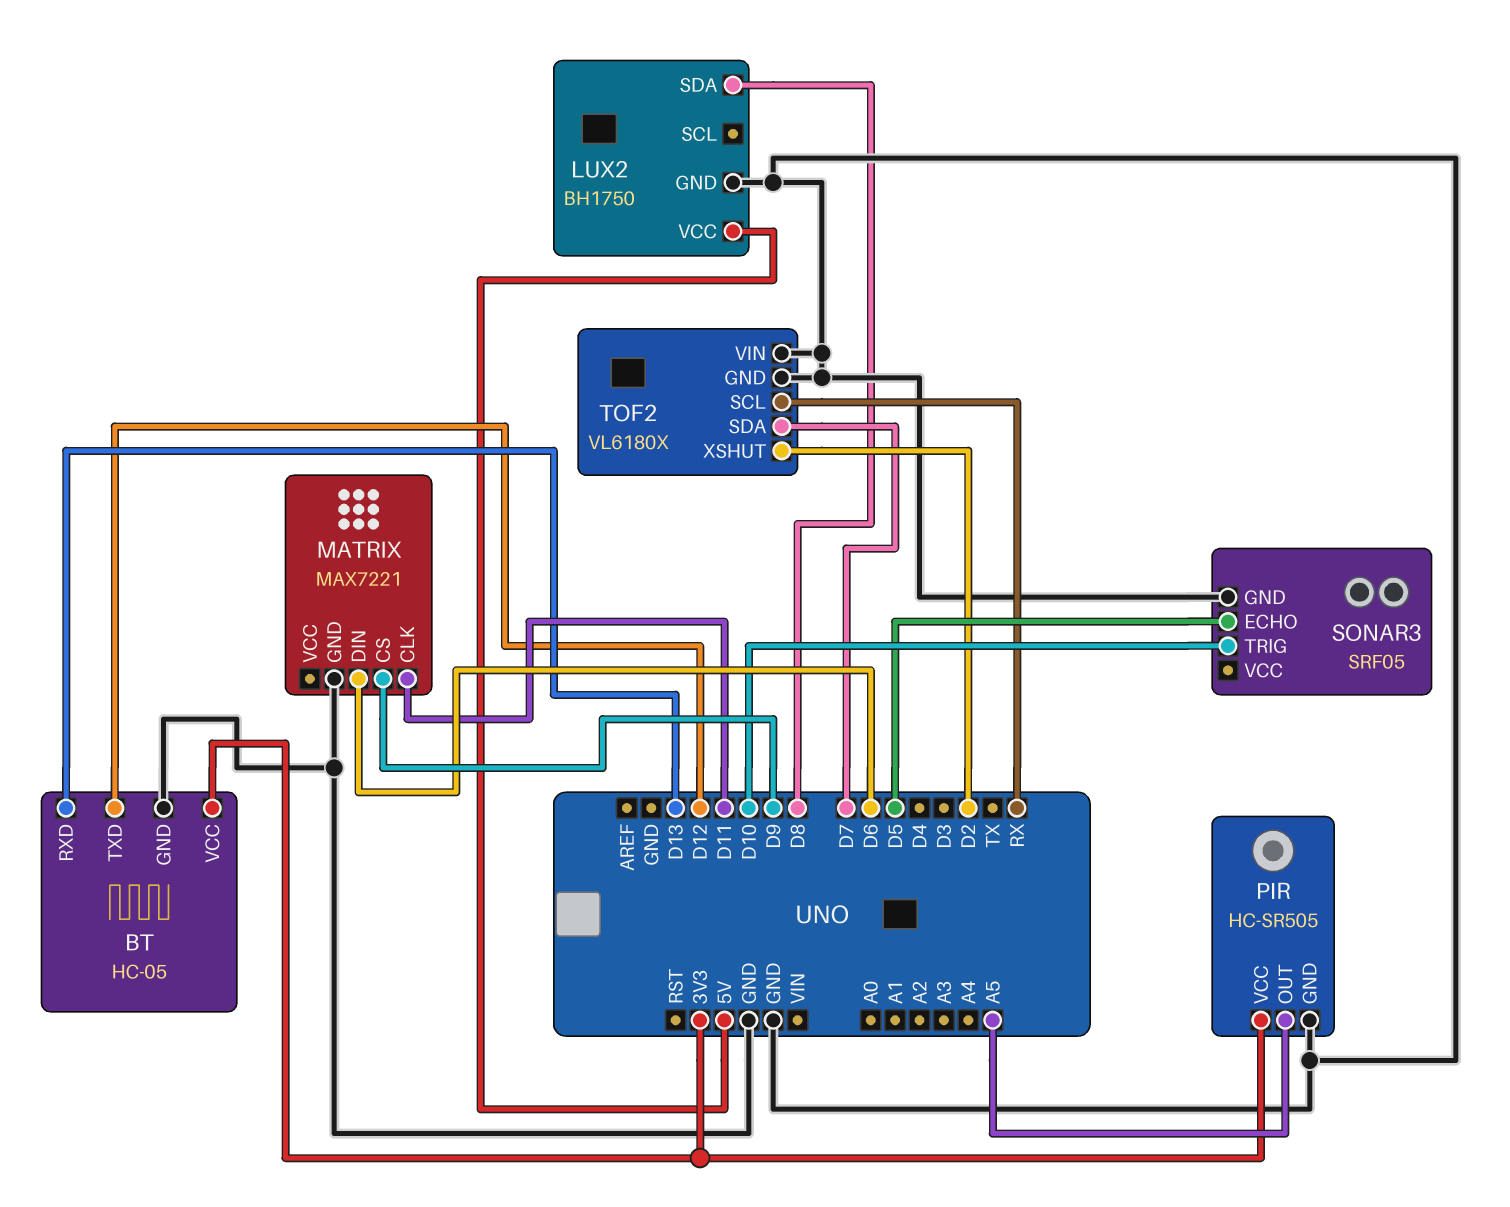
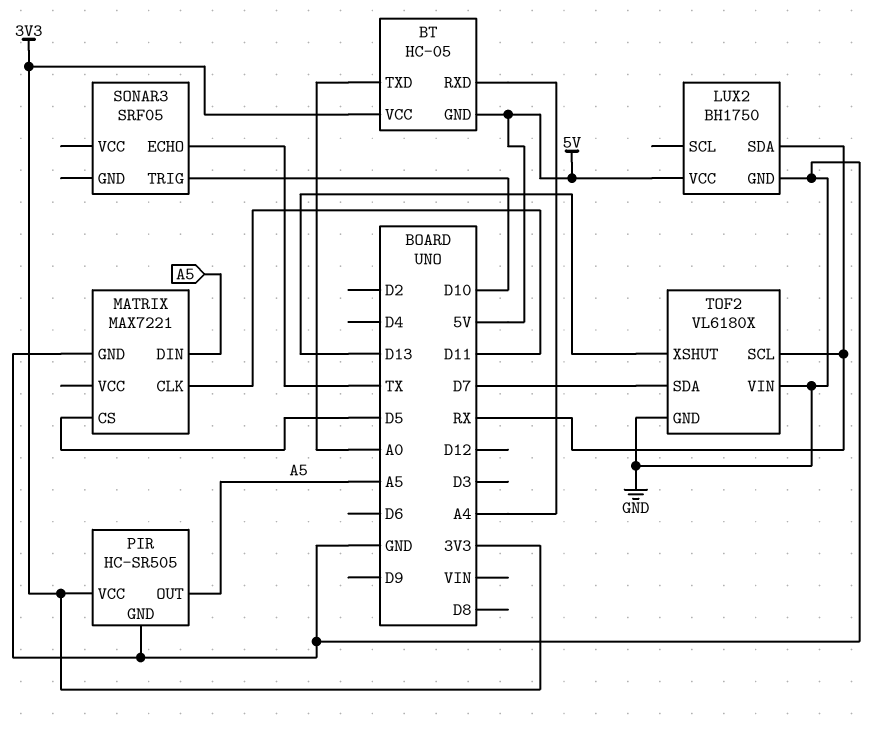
BT pin GND: GND -> 5V
BT pin RXD: D13 -> A4
BT pin TXD: D12 -> A0
LUX2 pin SDA: D8 -> RX
MATRIX pin CS: D9 -> D5
MATRIX pin DIN: D6 -> A5
SONAR3 pin ECHO: D5 -> TX
SONAR3 pin GND: GND -> none
TOF2 pin XSHUT: D2 -> D13

